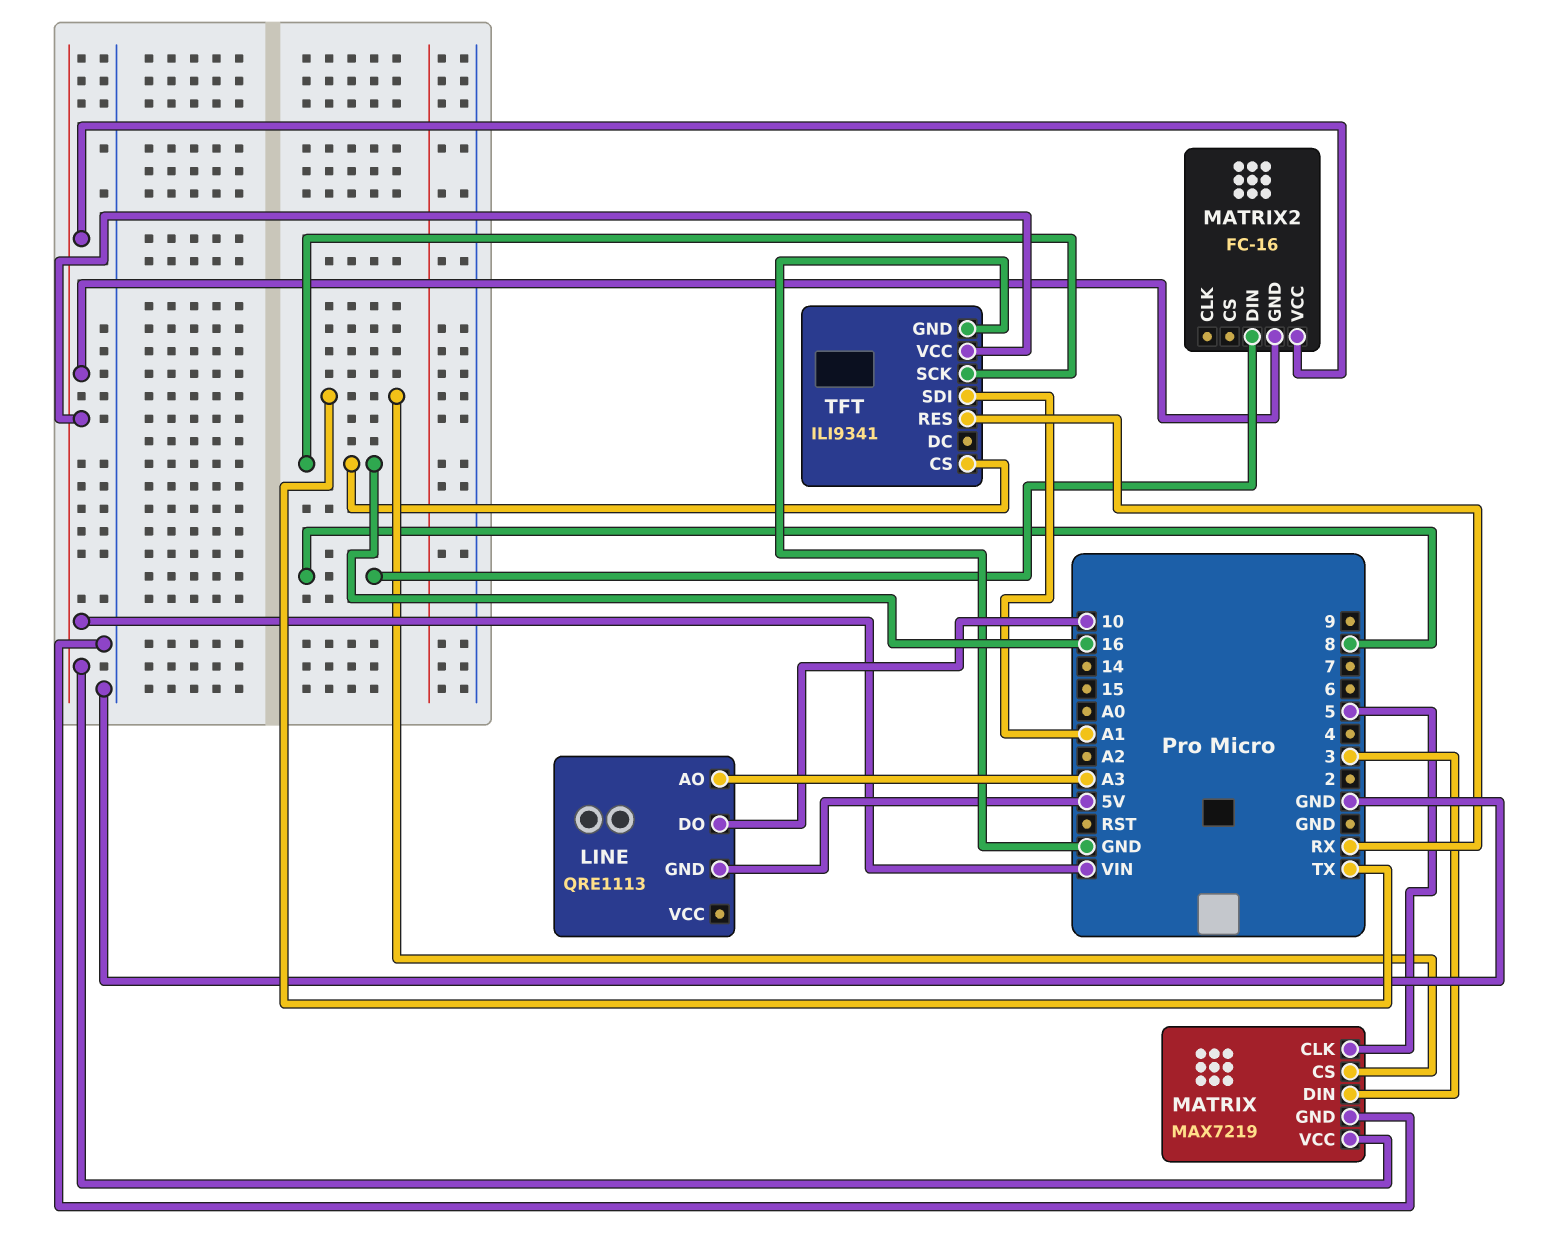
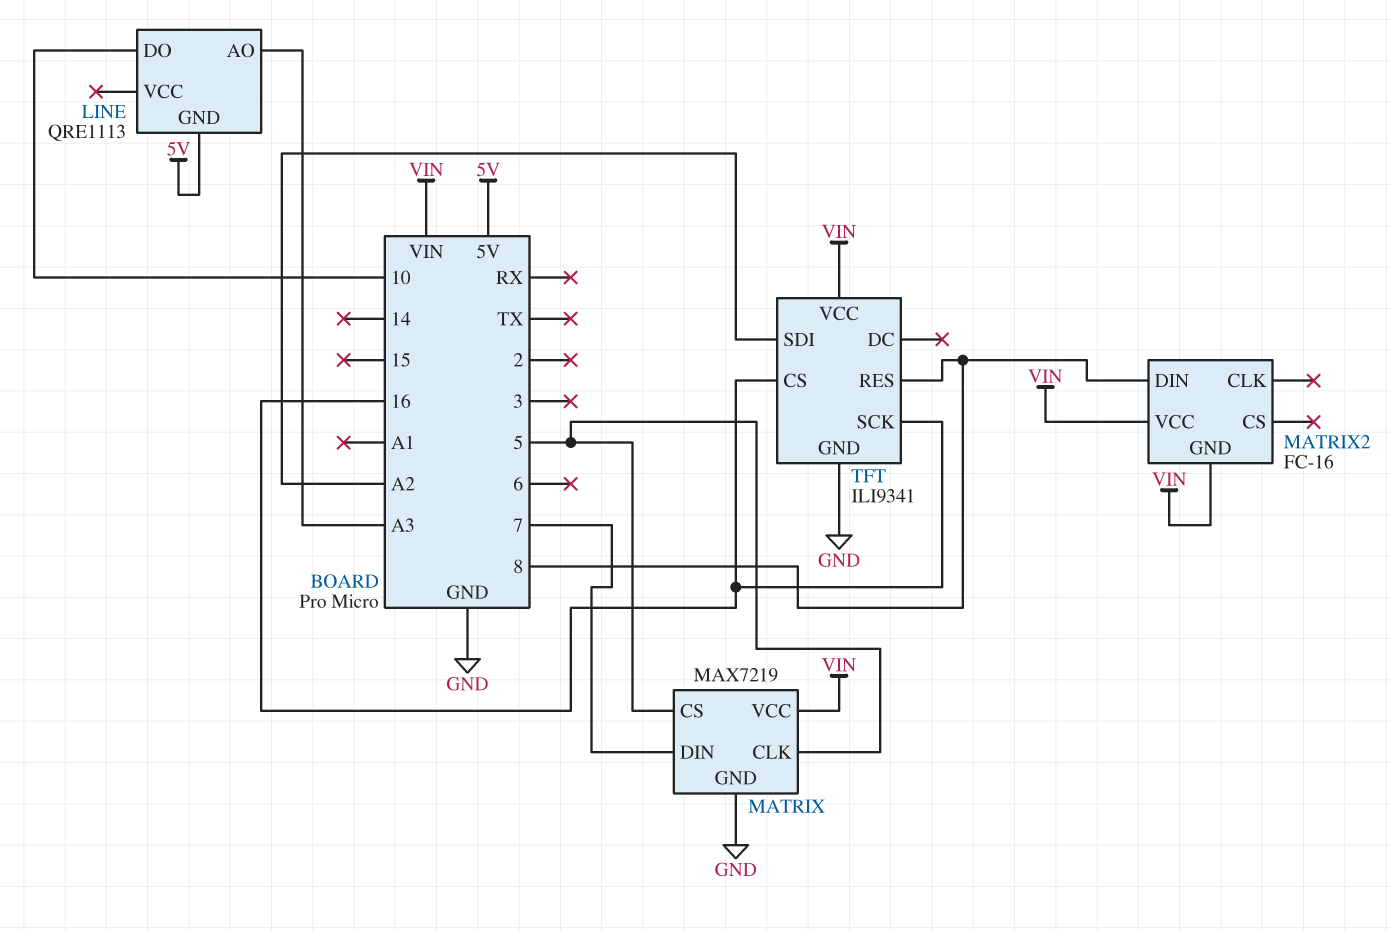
MATRIX pin CS: TX -> 5
MATRIX pin DIN: 3 -> 7
TFT pin RES: RX -> 8
TFT pin SDI: A1 -> A2

